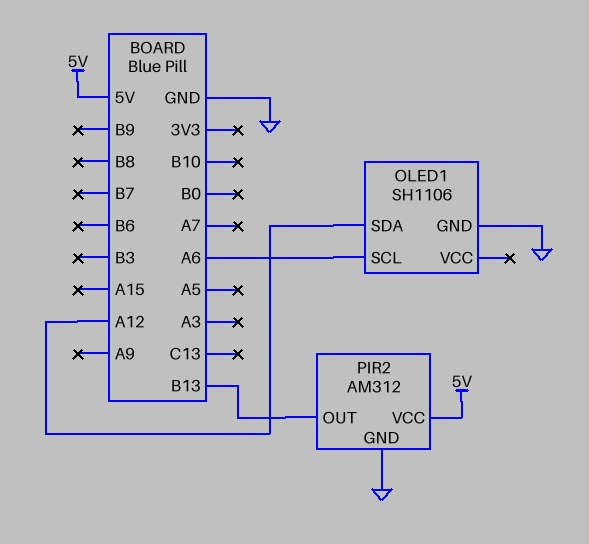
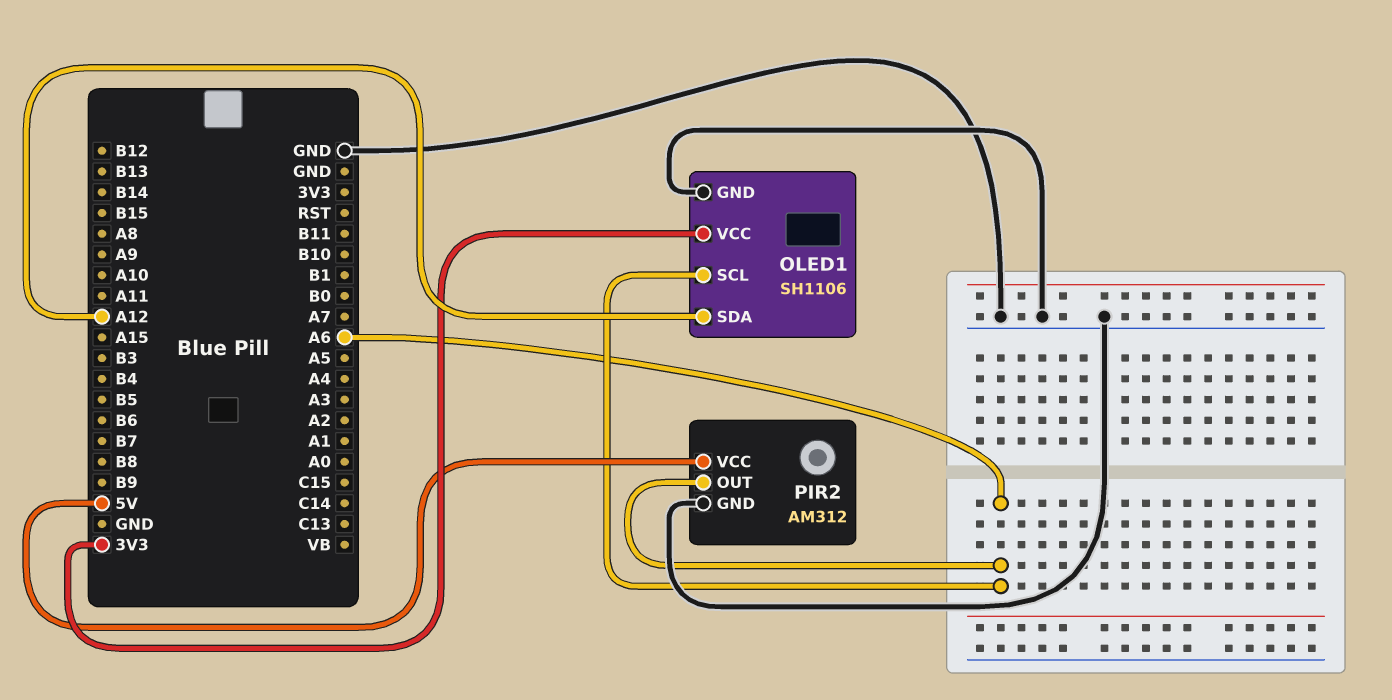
OLED1 pin VCC: none -> 3V3
PIR2 pin OUT: B13 -> A6

